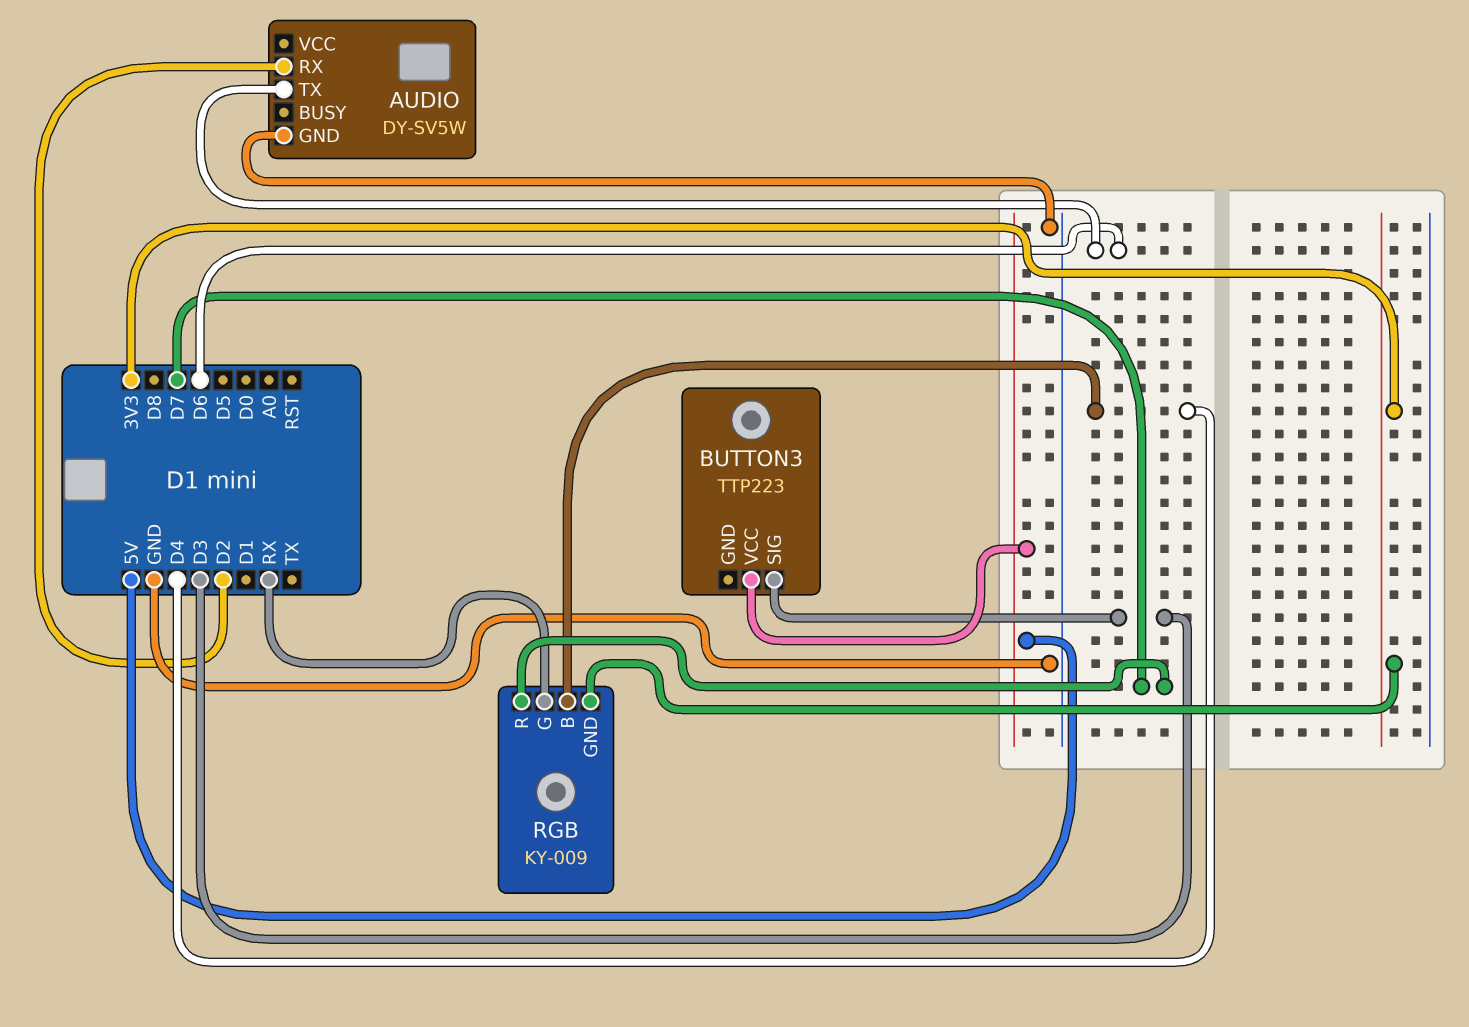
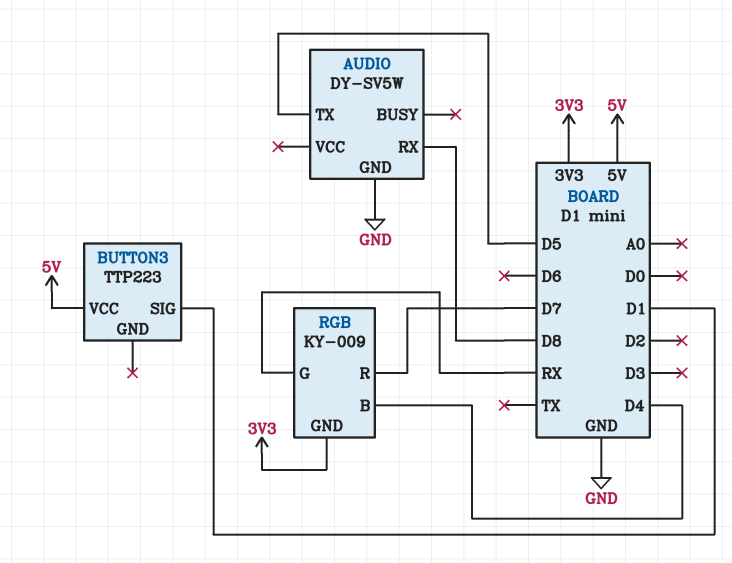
AUDIO pin RX: D2 -> D8
AUDIO pin TX: D6 -> D5
BUTTON3 pin SIG: D3 -> D1

